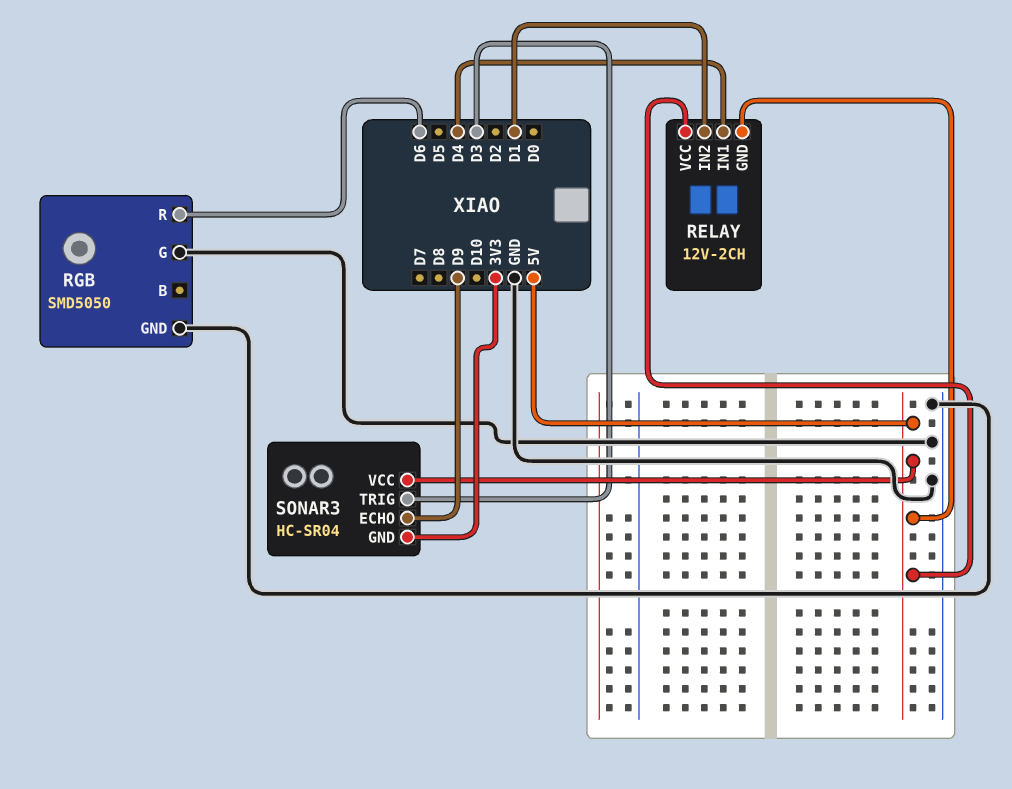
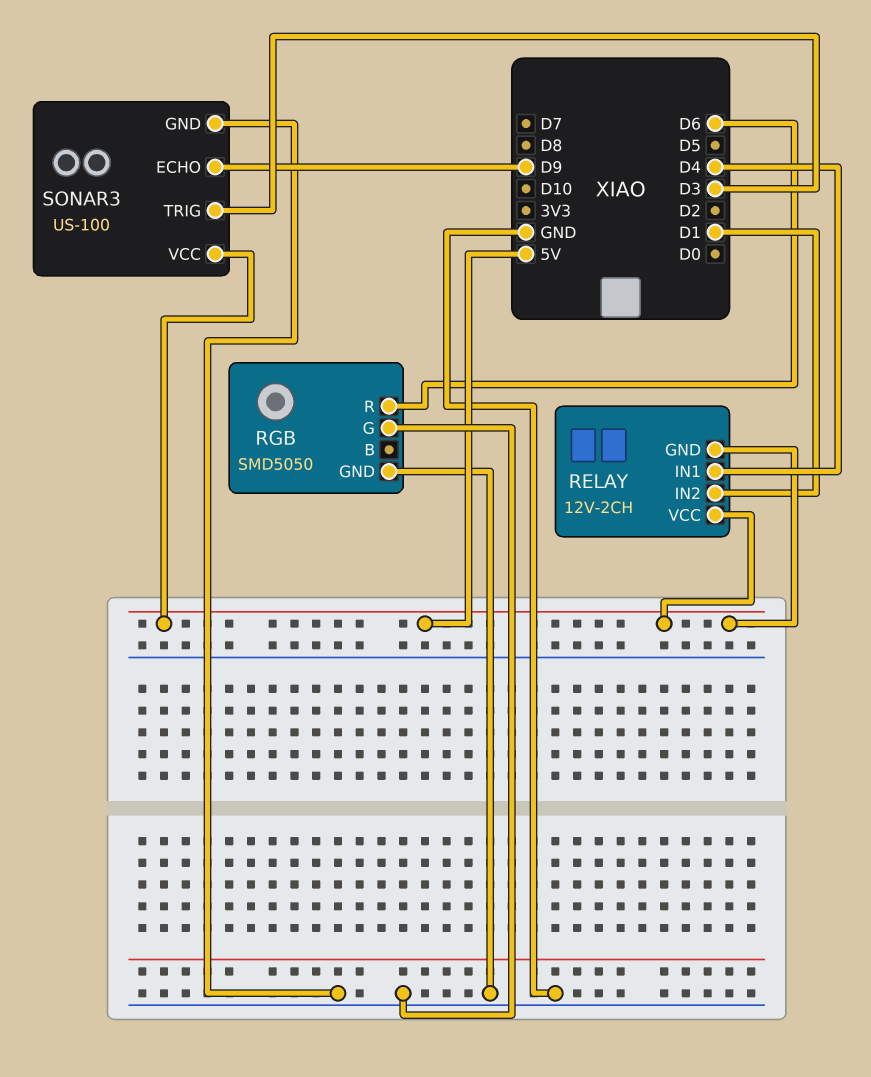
SONAR3: HC-SR04 -> US-100
SONAR3 pin GND: 3V3 -> GND

